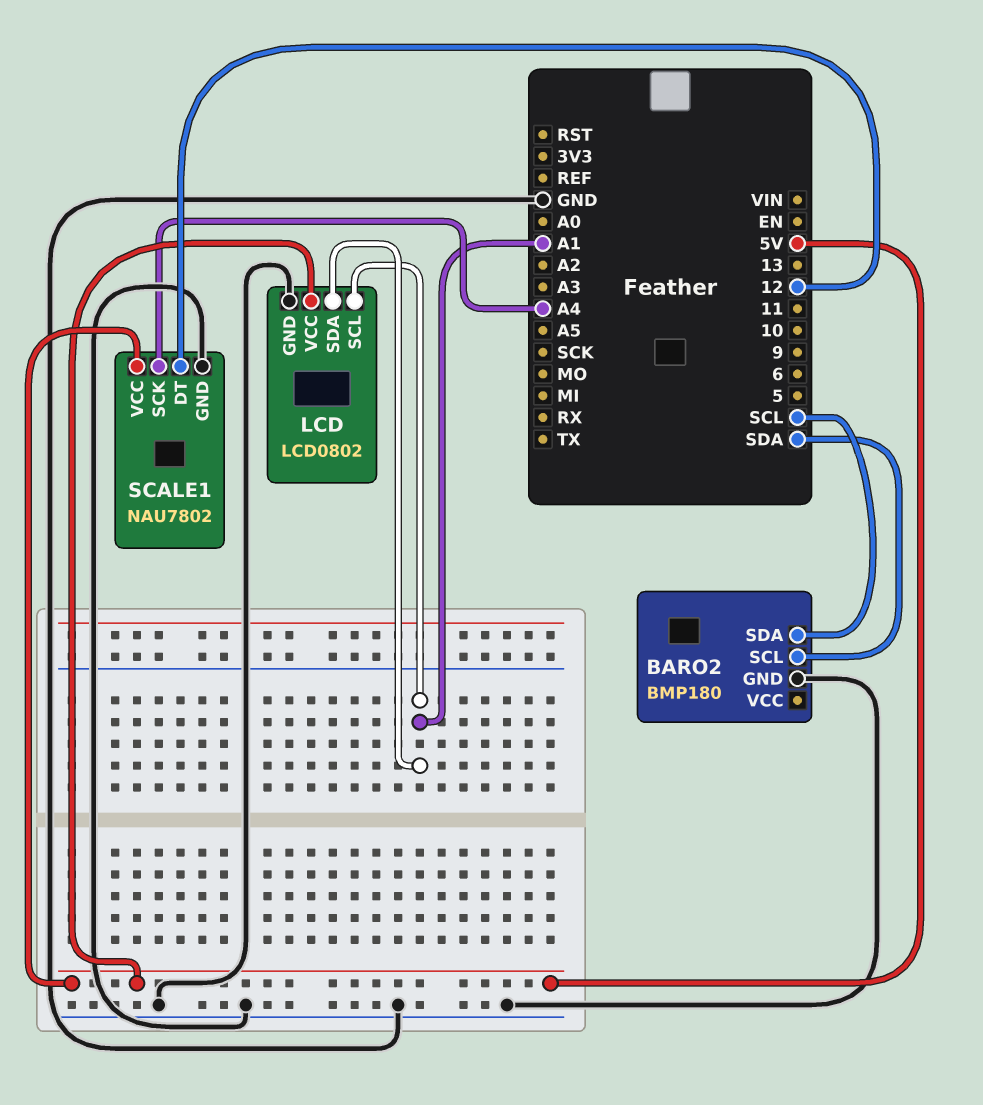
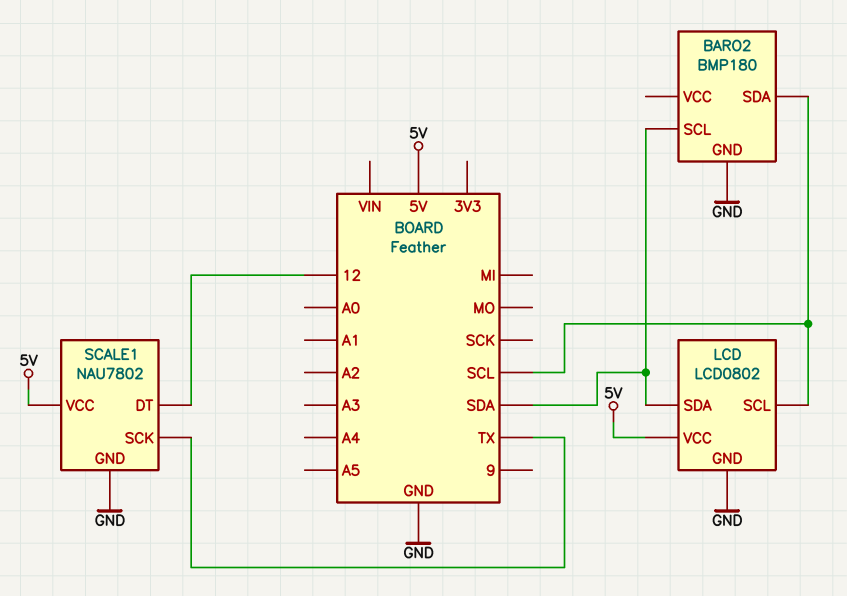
LCD pin SCL: A1 -> SCL
LCD pin SDA: A1 -> SDA
SCALE1 pin SCK: A4 -> TX

